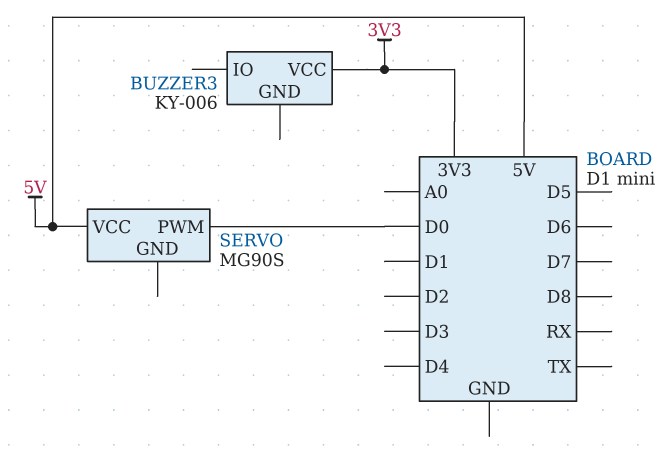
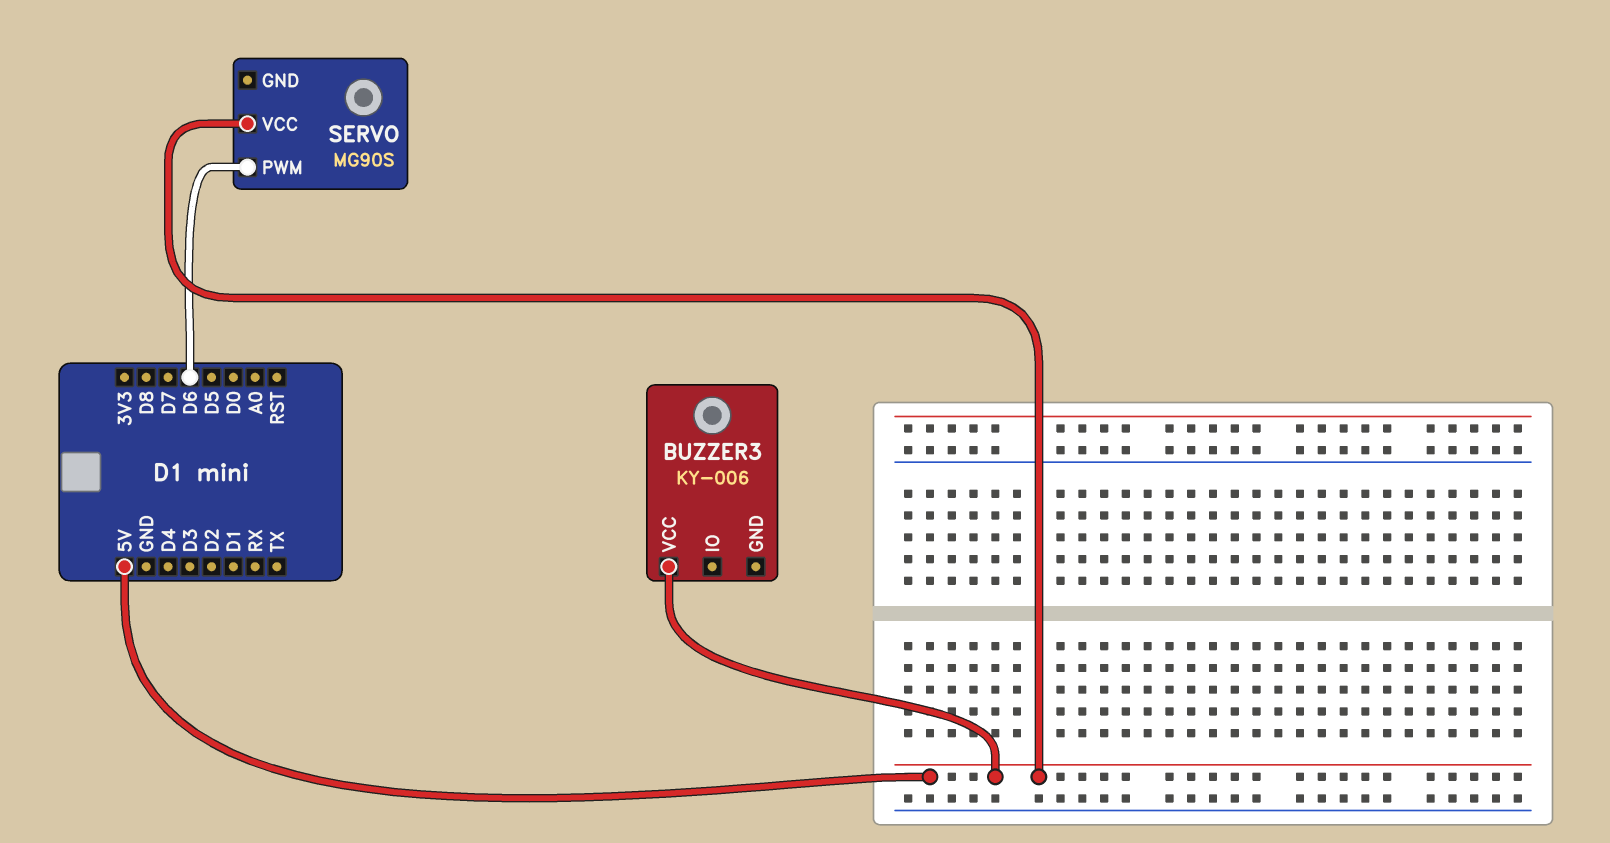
BUZZER3 pin VCC: 3V3 -> 5V
SERVO pin PWM: D0 -> D6

